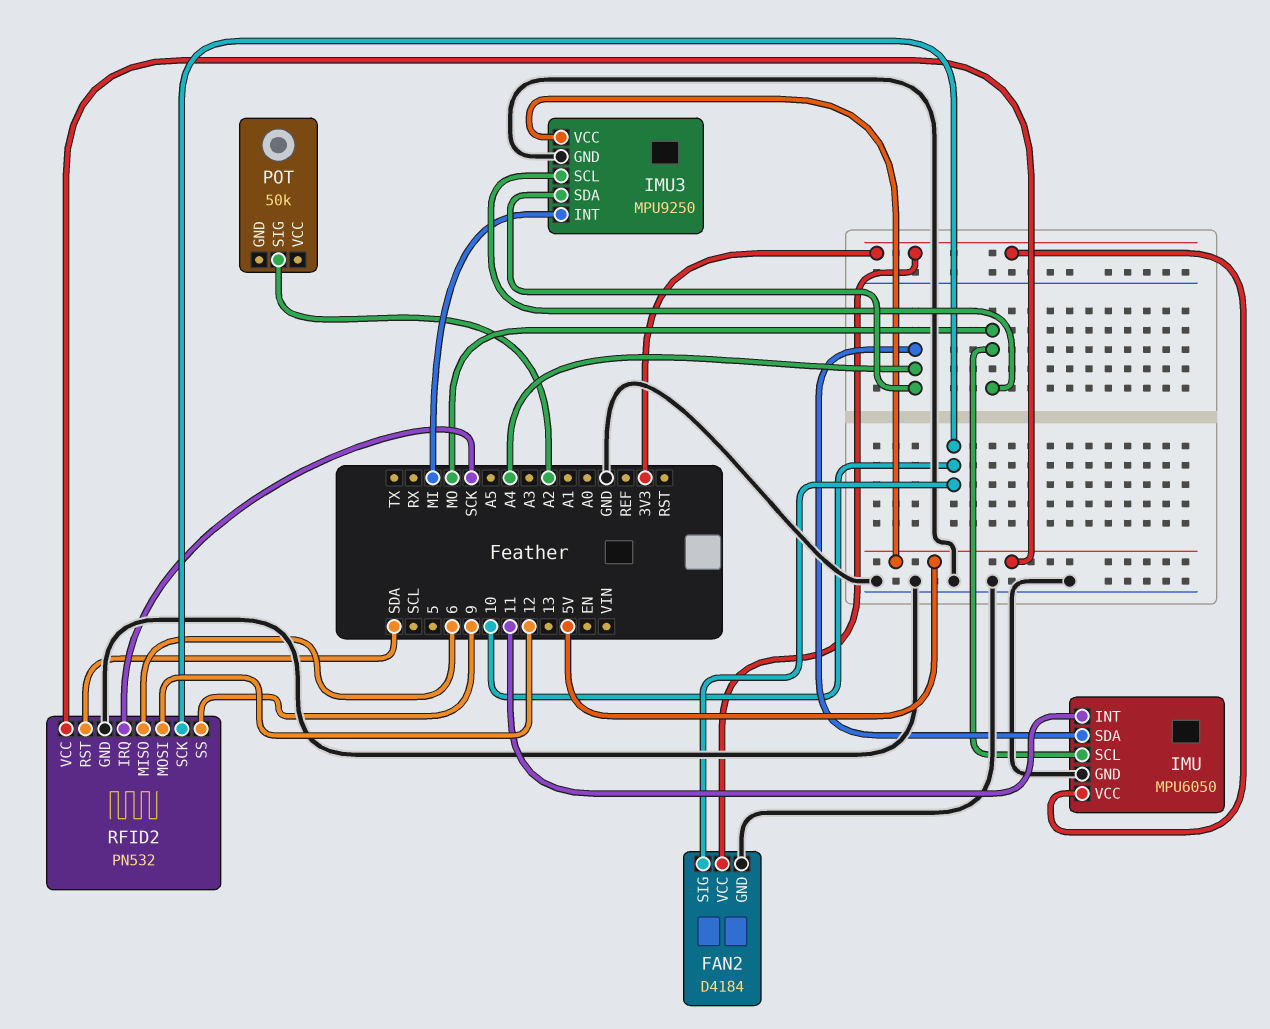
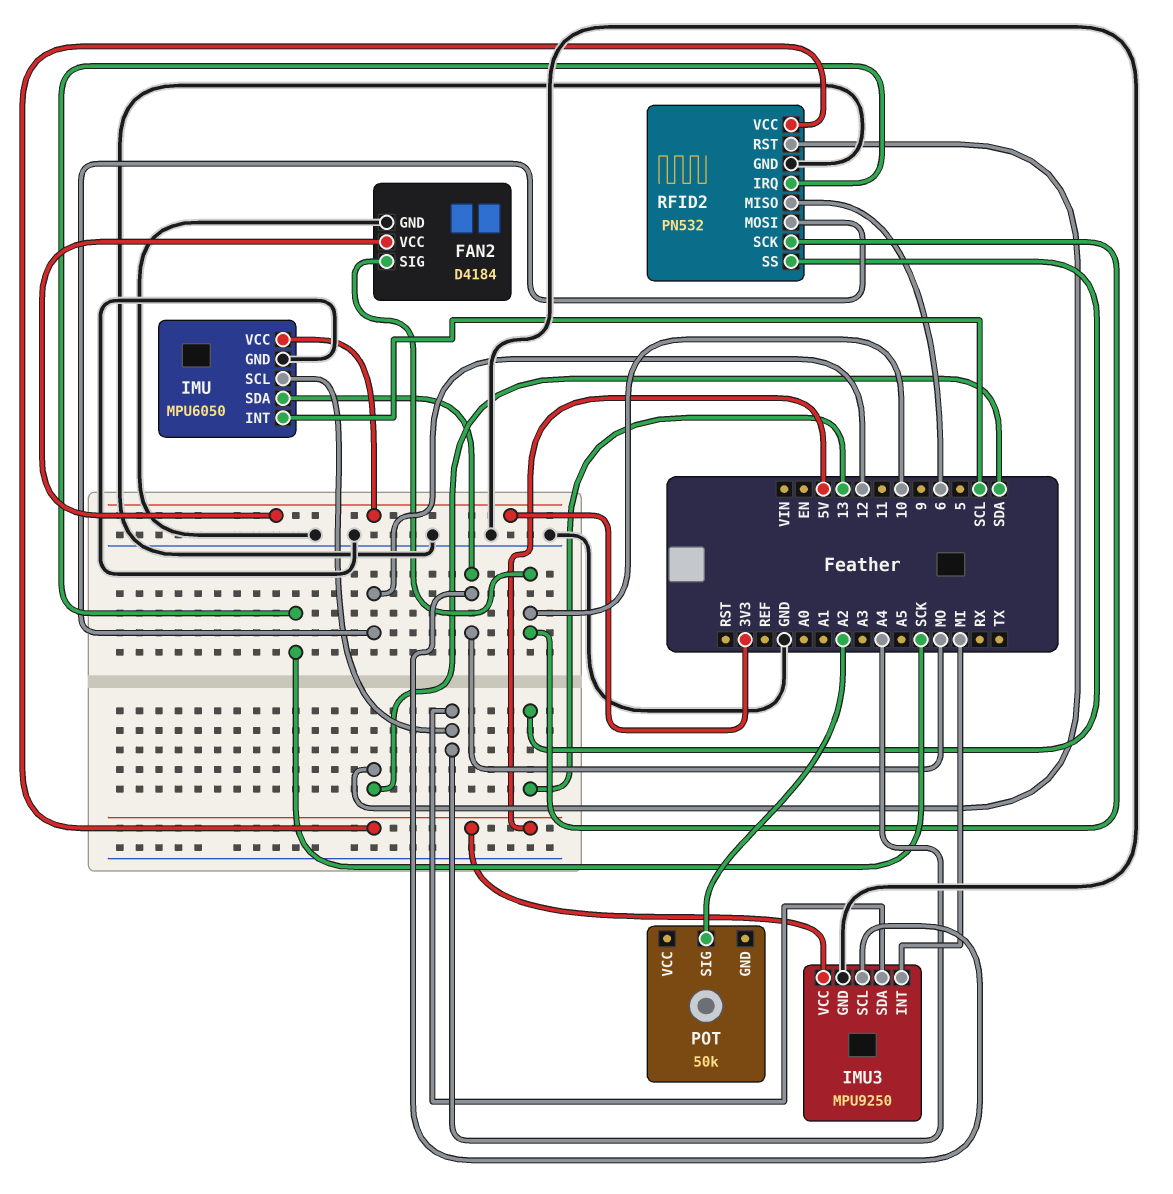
IMU pin INT: 11 -> SCL
IMU pin SCL: MO -> A4
IMU pin SDA: A4 -> MO
RFID2 pin SS: 9 -> 13

